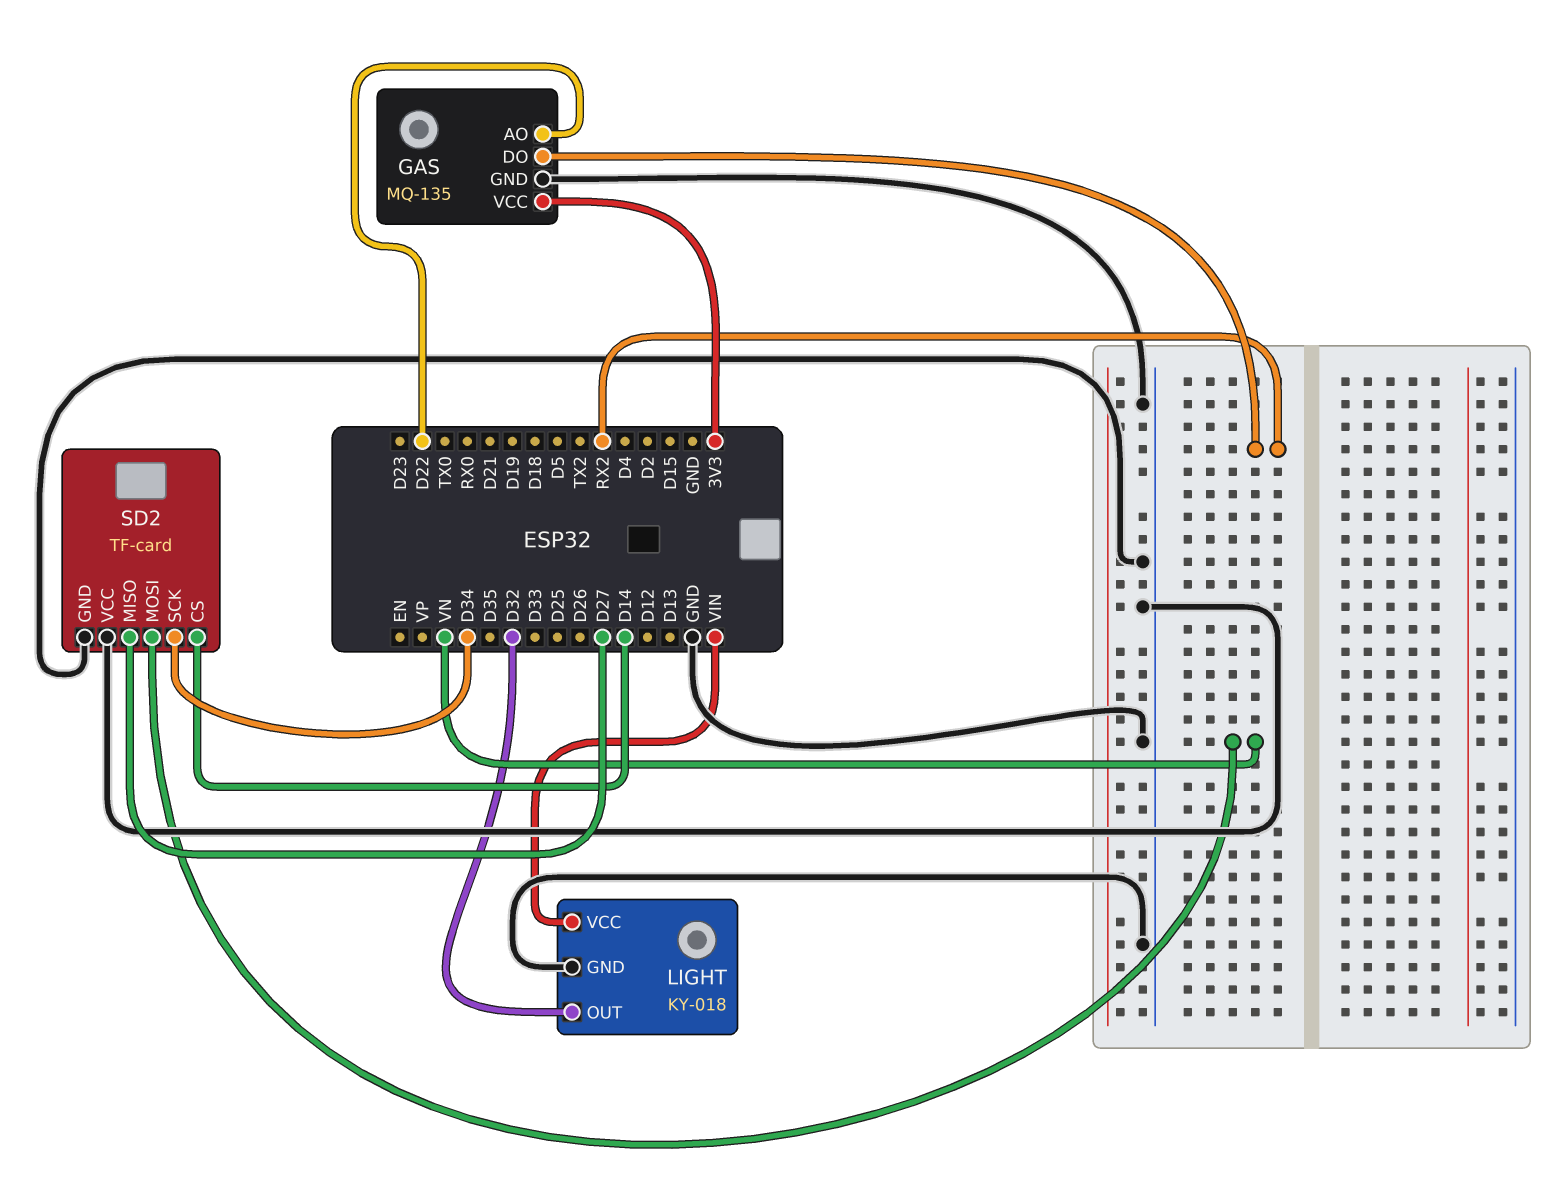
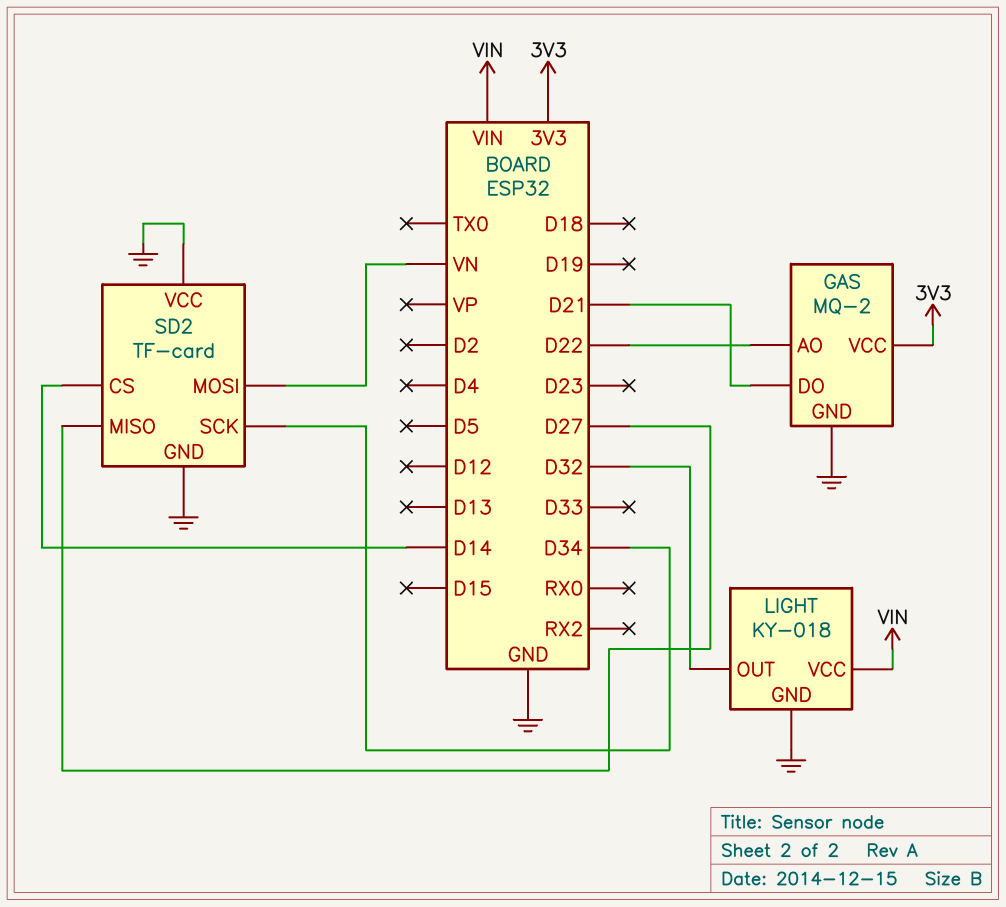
GAS: MQ-135 -> MQ-2
GAS pin DO: RX2 -> D21

